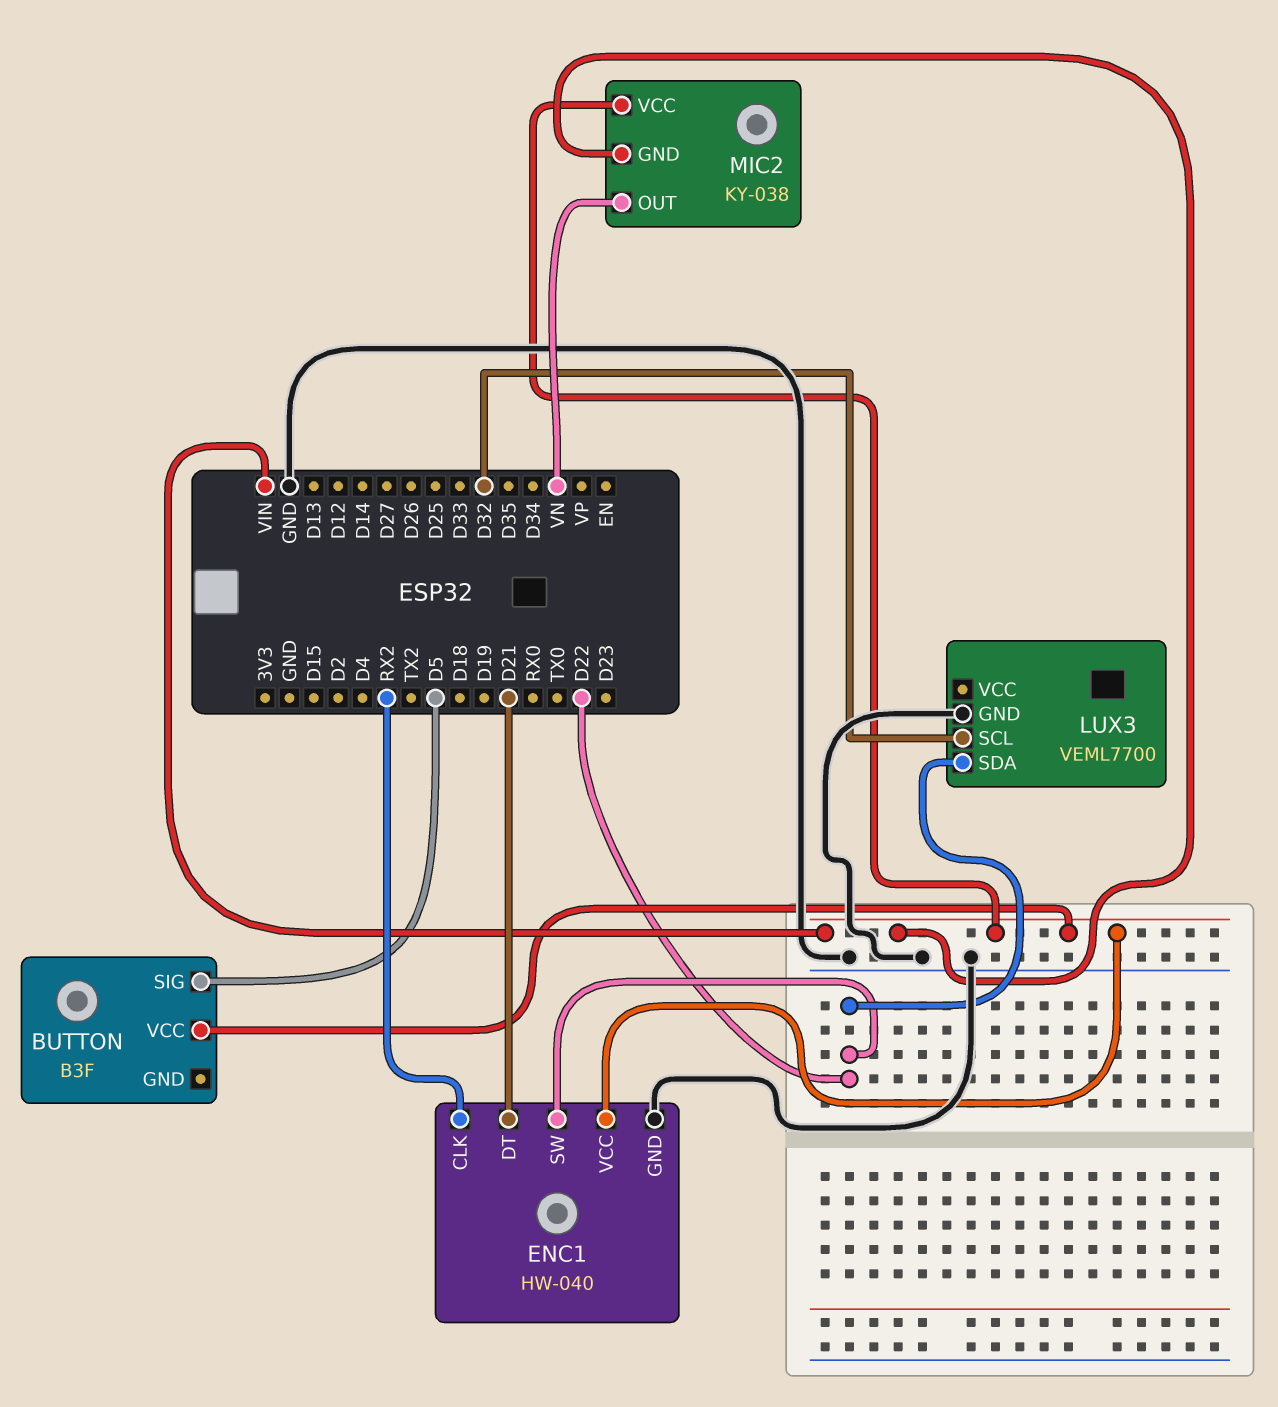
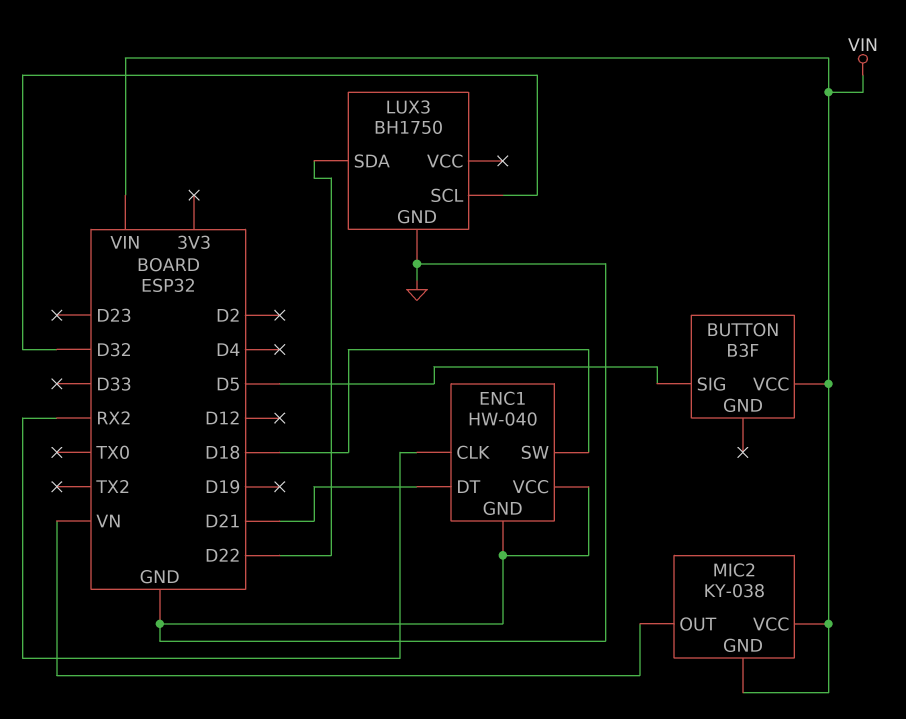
ENC1 pin SW: D22 -> D18
ENC1 pin VCC: VIN -> GND
LUX3: VEML7700 -> BH1750

